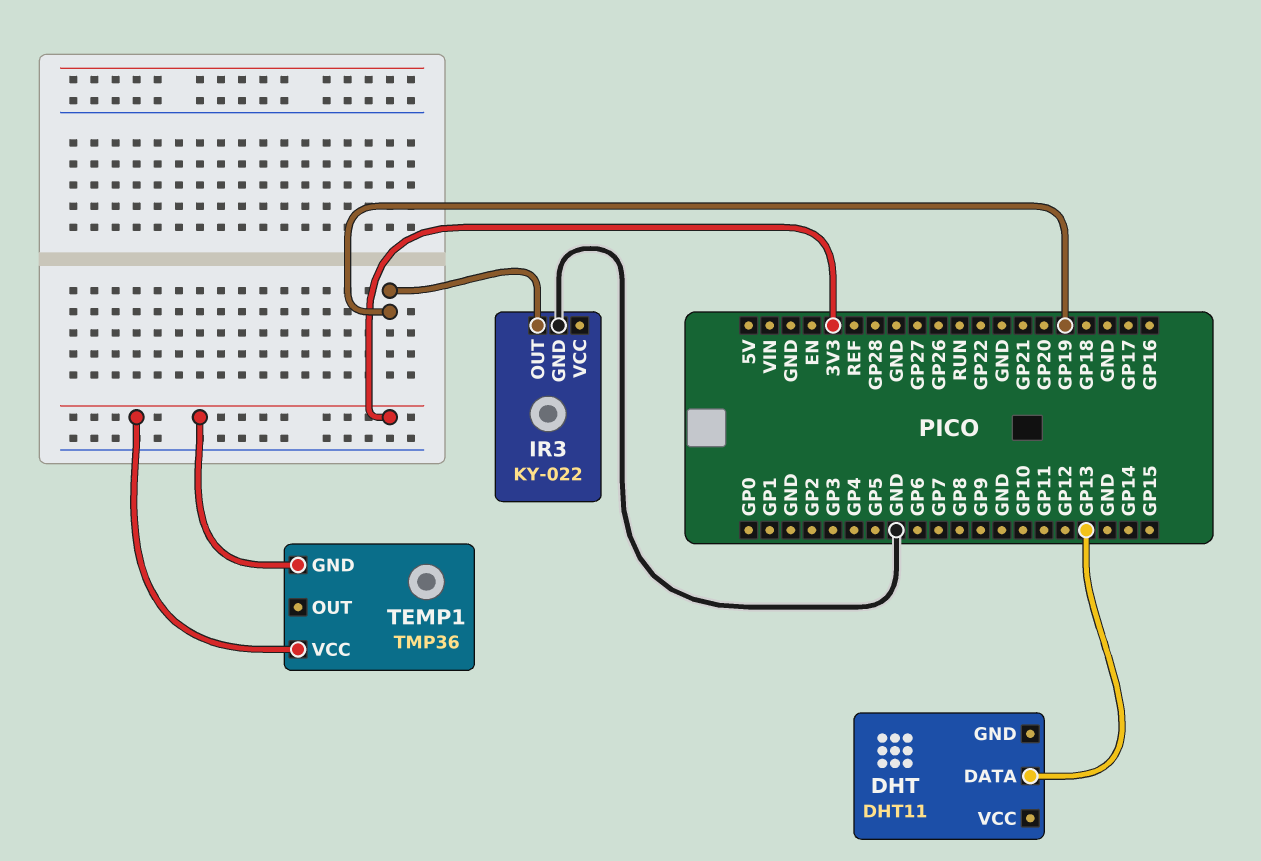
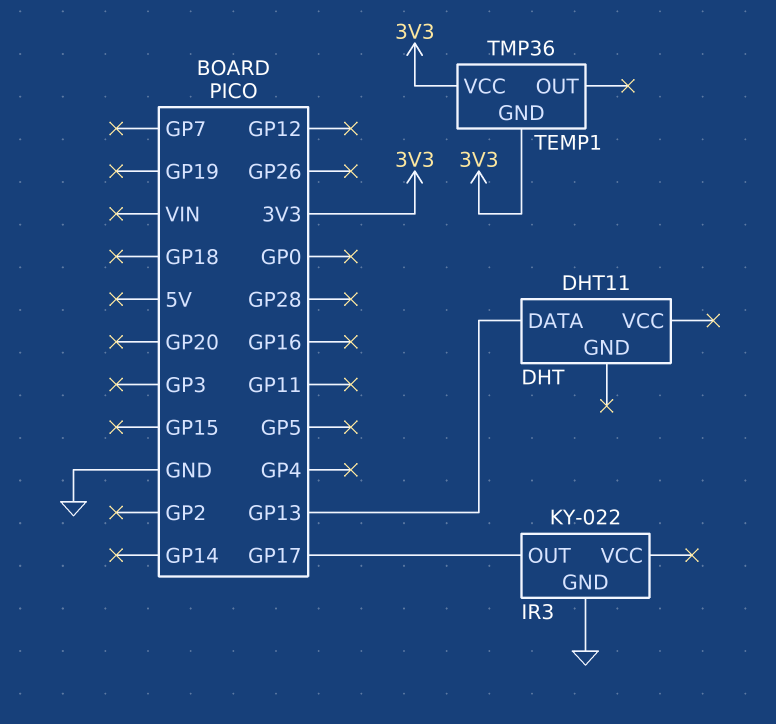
IR3 pin OUT: GP19 -> GP17

